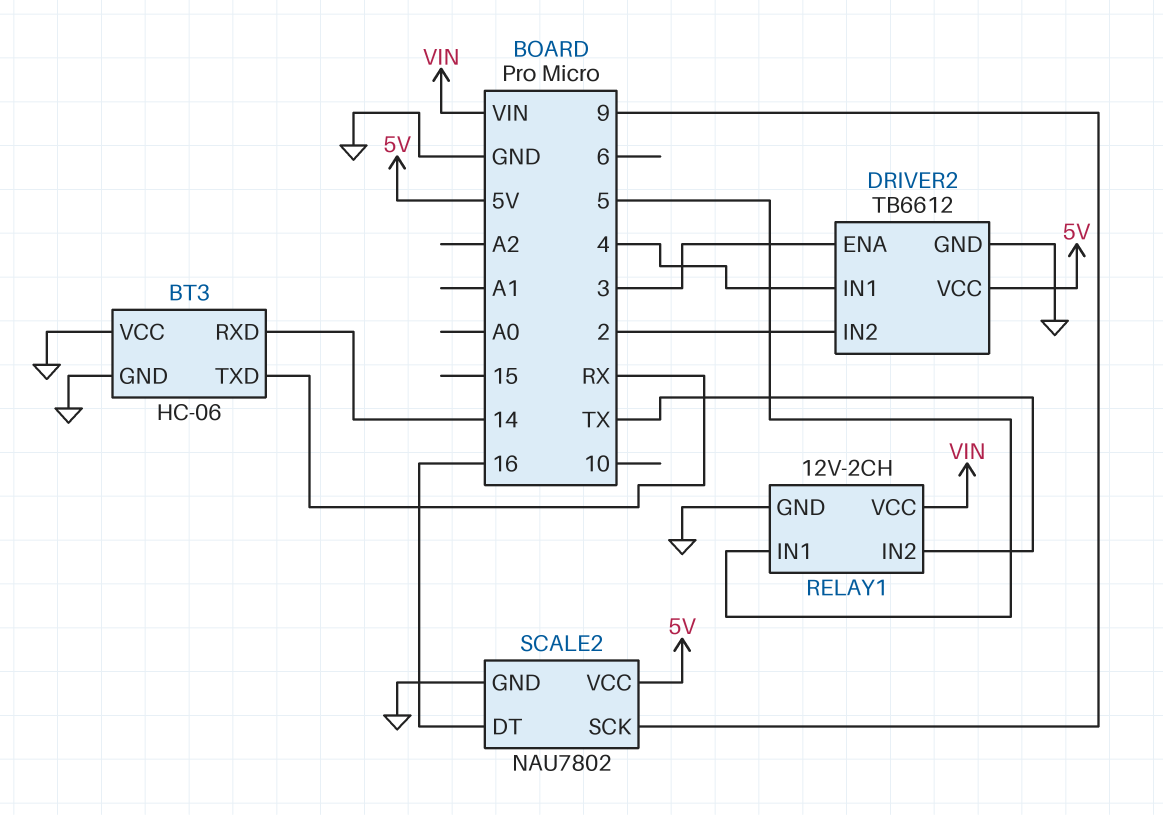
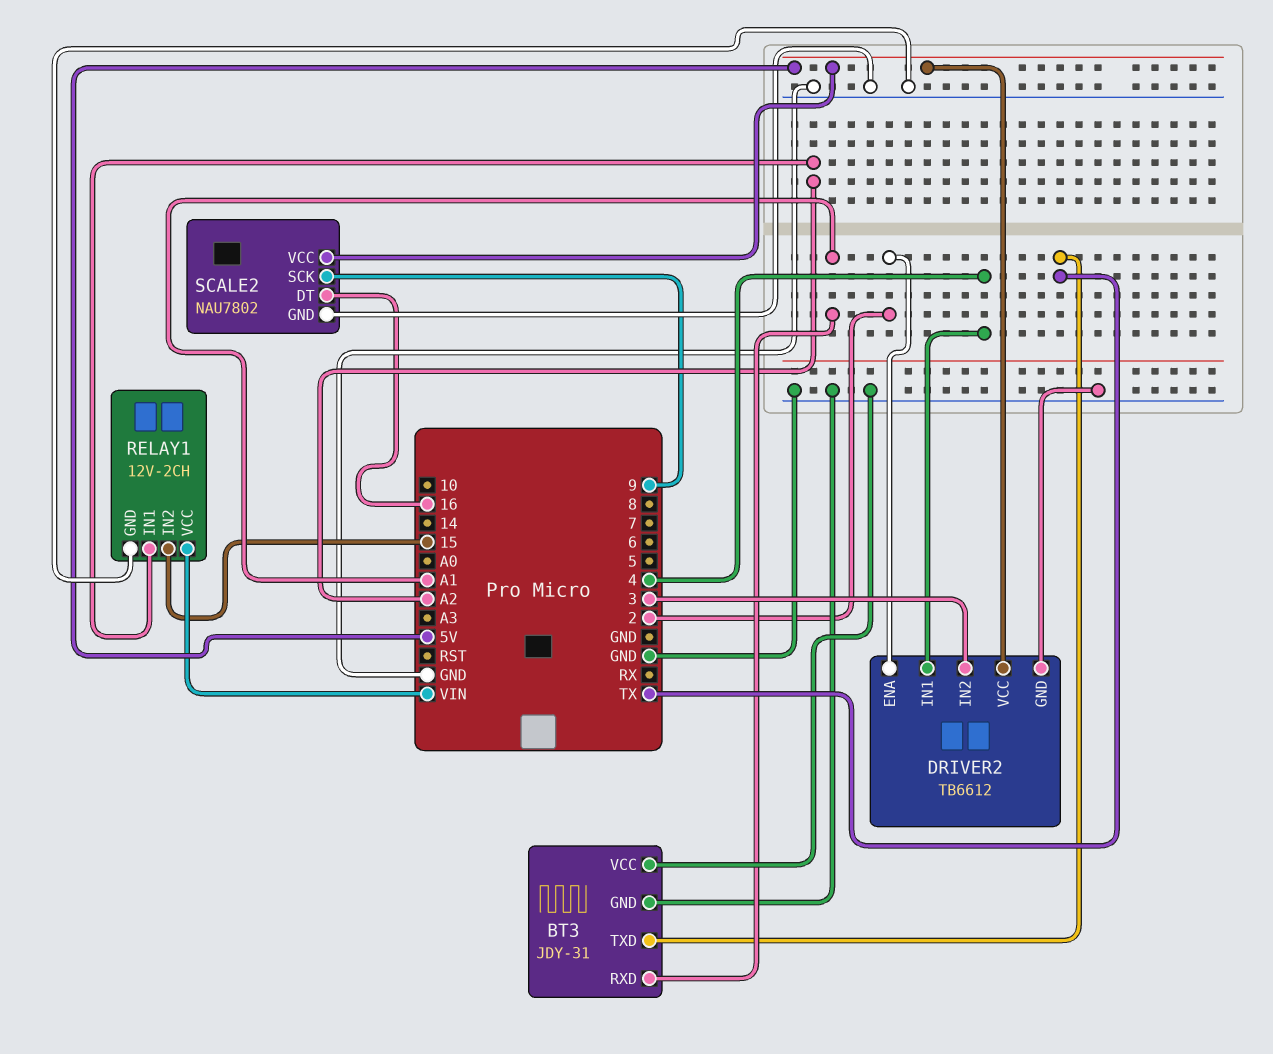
BT3: HC-06 -> JDY-31
BT3 pin RXD: 14 -> A1
BT3 pin TXD: RX -> TX
DRIVER2 pin ENA: 3 -> 2
DRIVER2 pin IN2: 2 -> 3
RELAY1 pin IN1: 5 -> A2
RELAY1 pin IN2: TX -> 15

